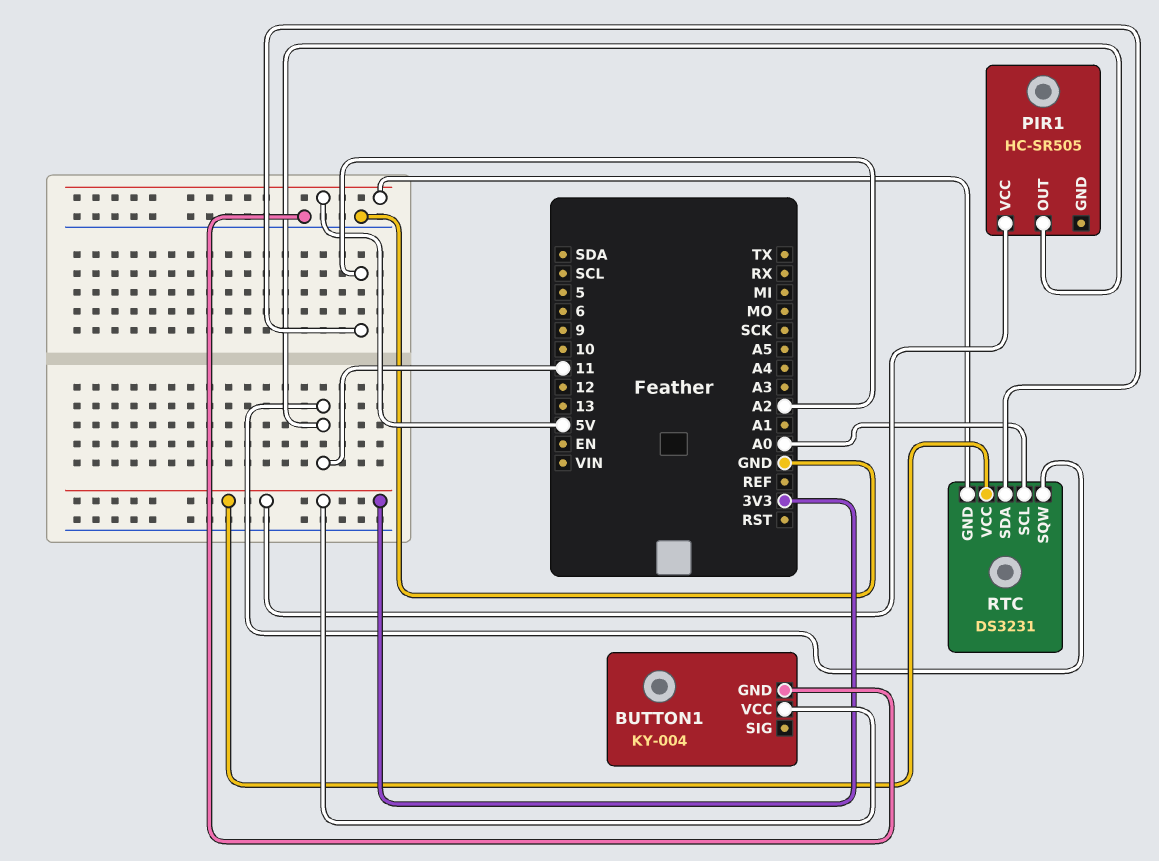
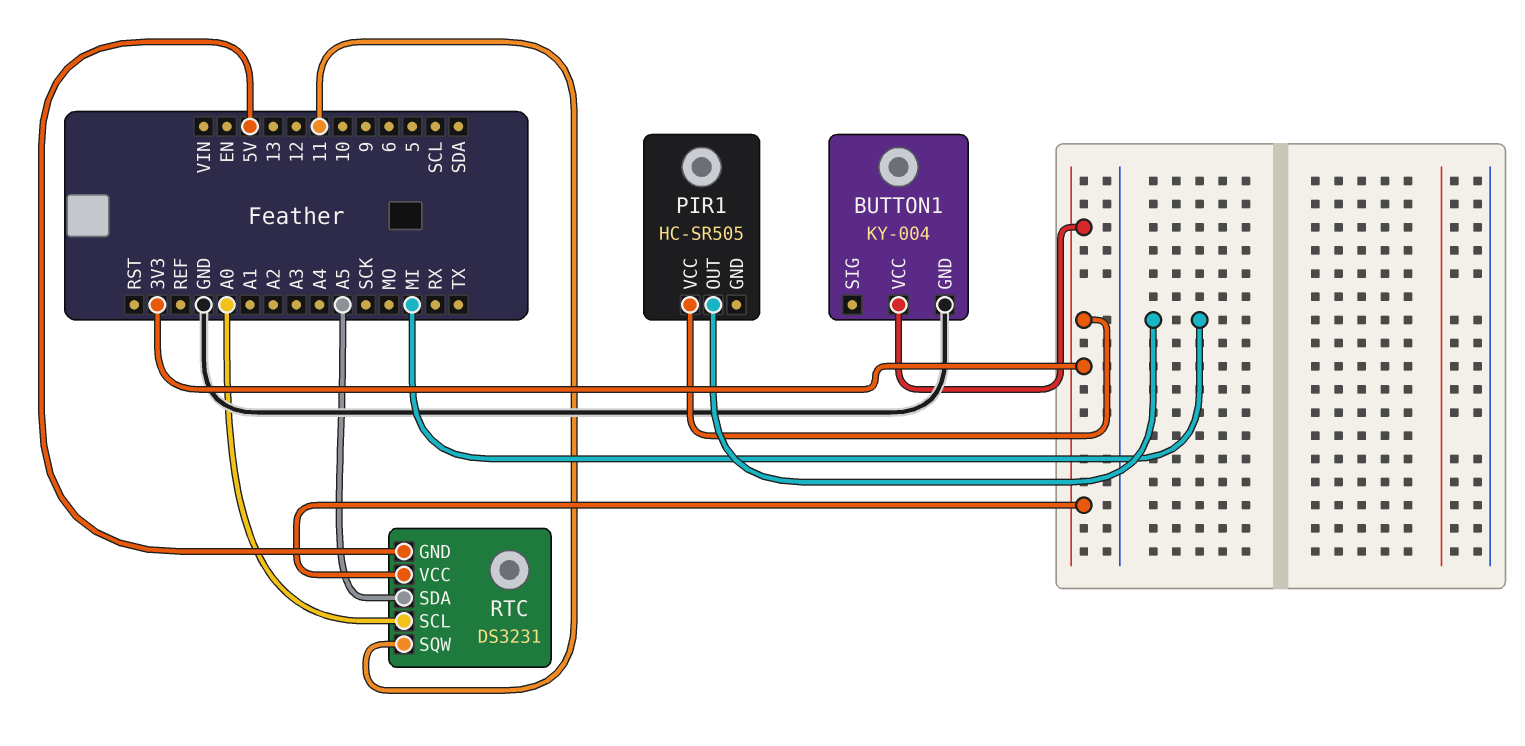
PIR1 pin OUT: 11 -> MI
RTC pin SDA: A2 -> A5

